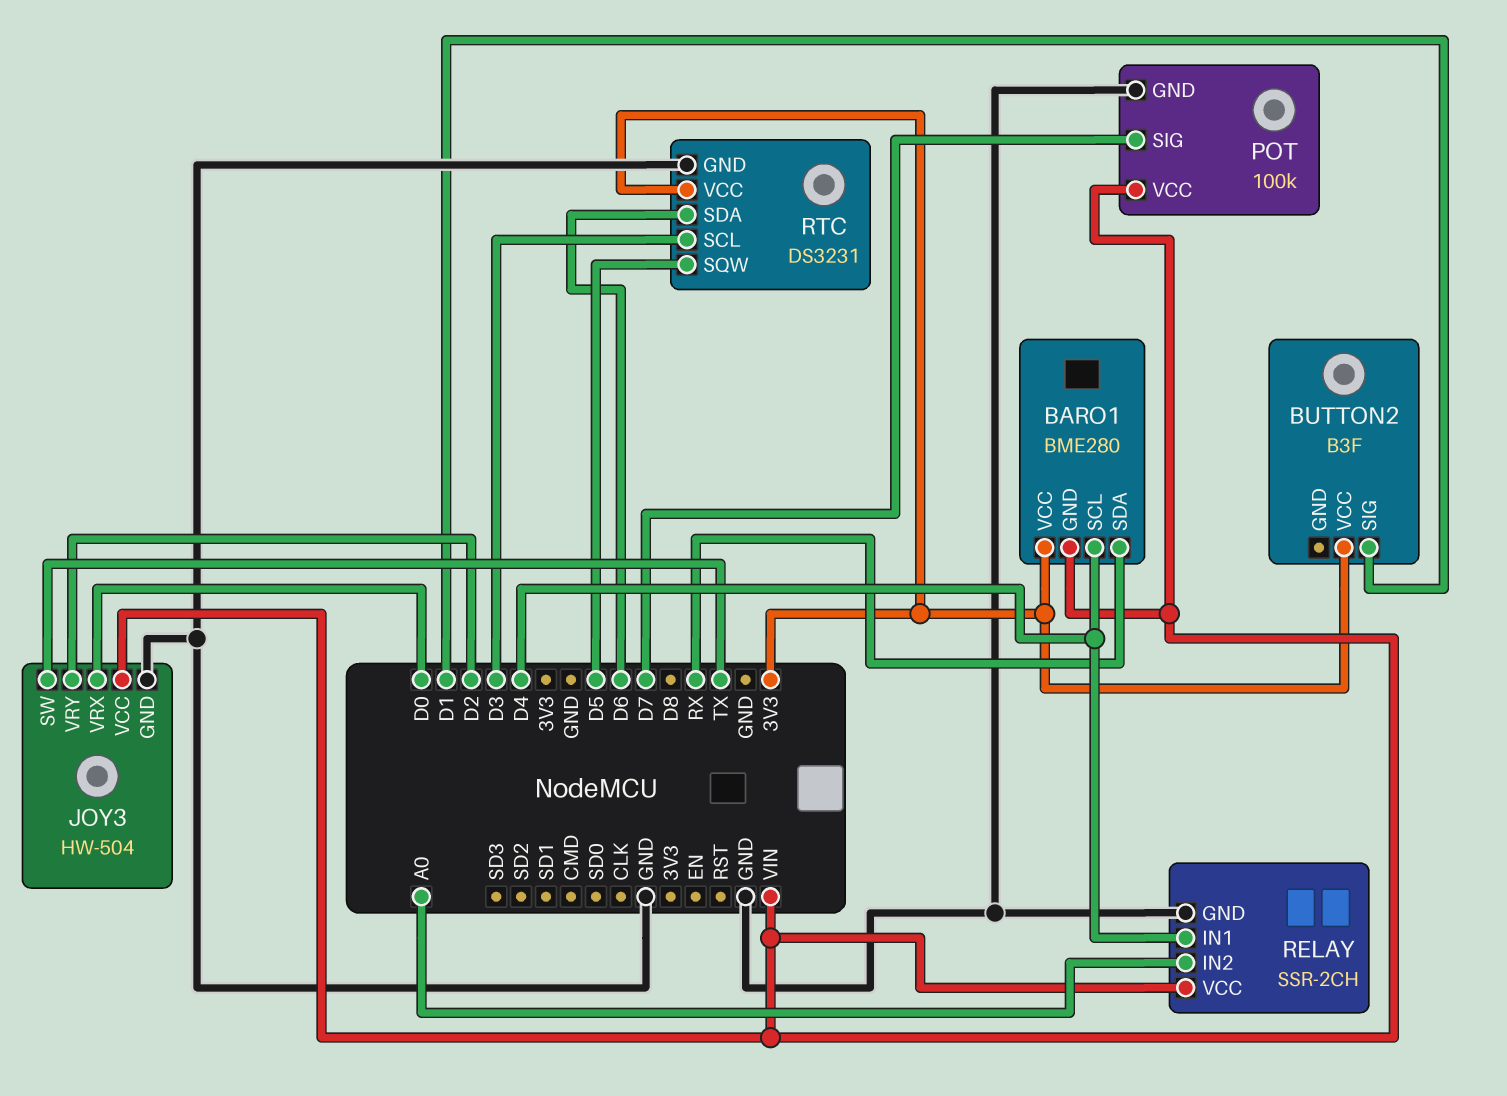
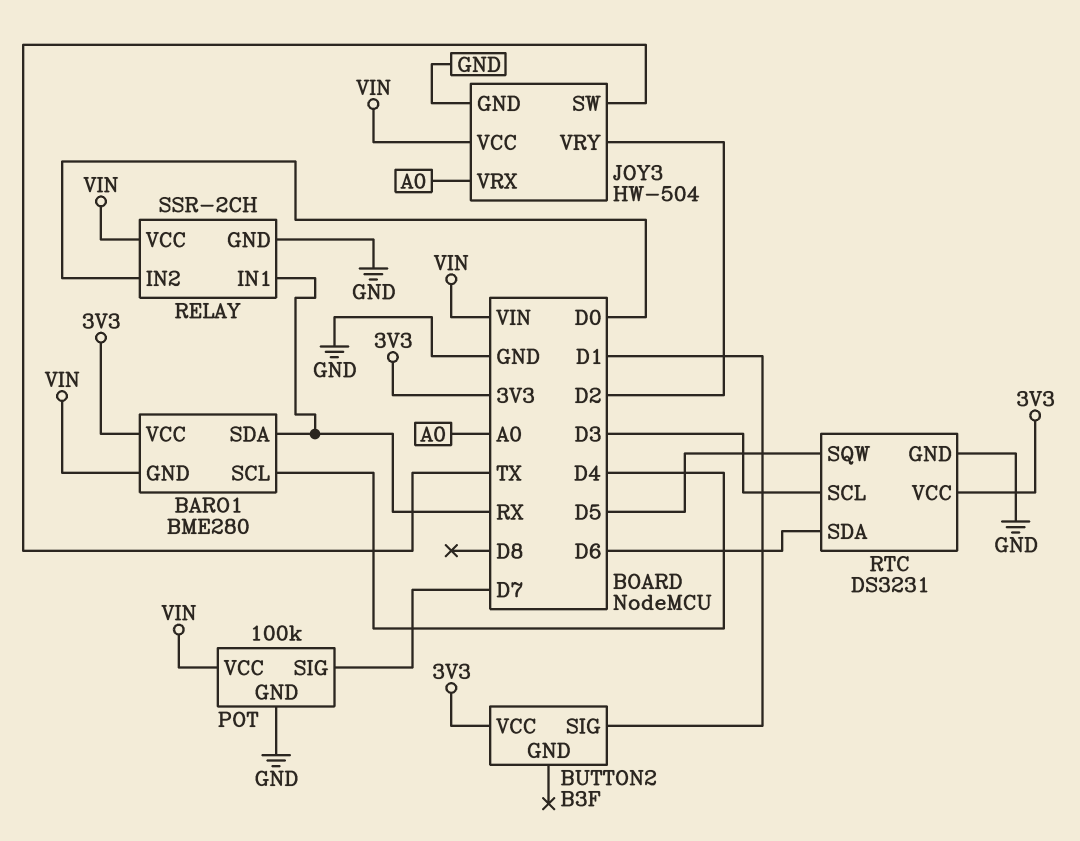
JOY3 pin VRX: D0 -> A0
RELAY pin IN1: D4 -> RX
RELAY pin IN2: A0 -> D0

